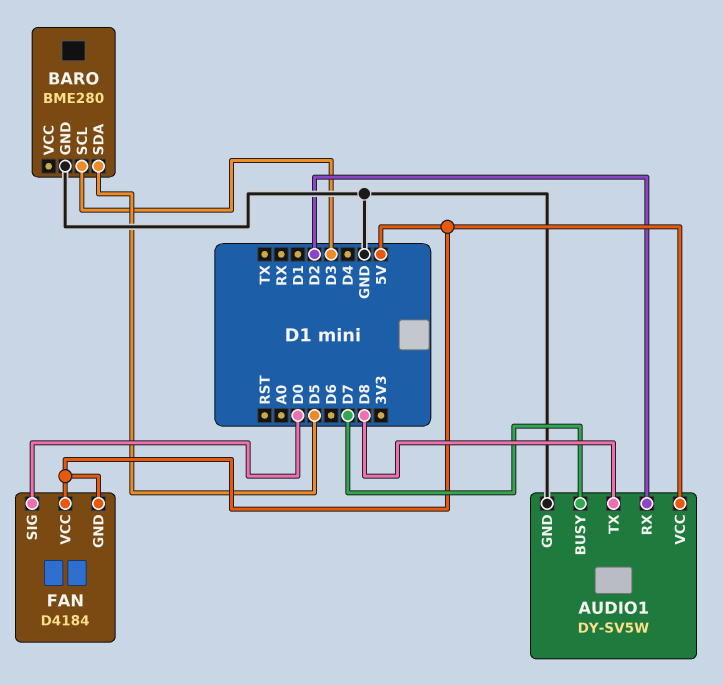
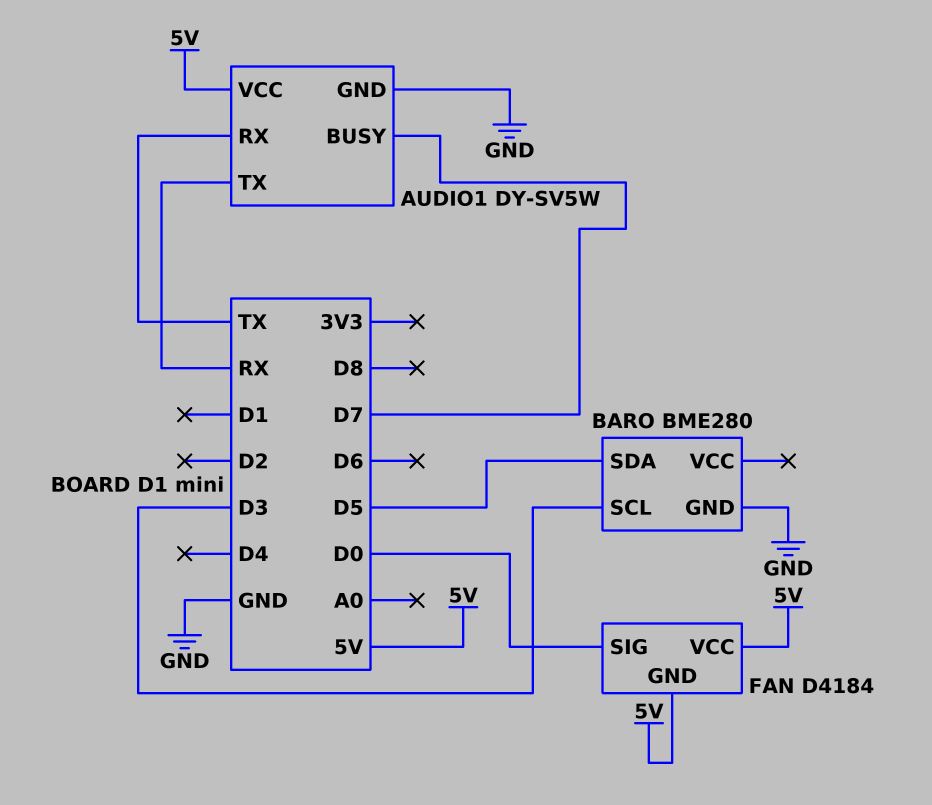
AUDIO1 pin RX: D2 -> TX
AUDIO1 pin TX: D8 -> RX

